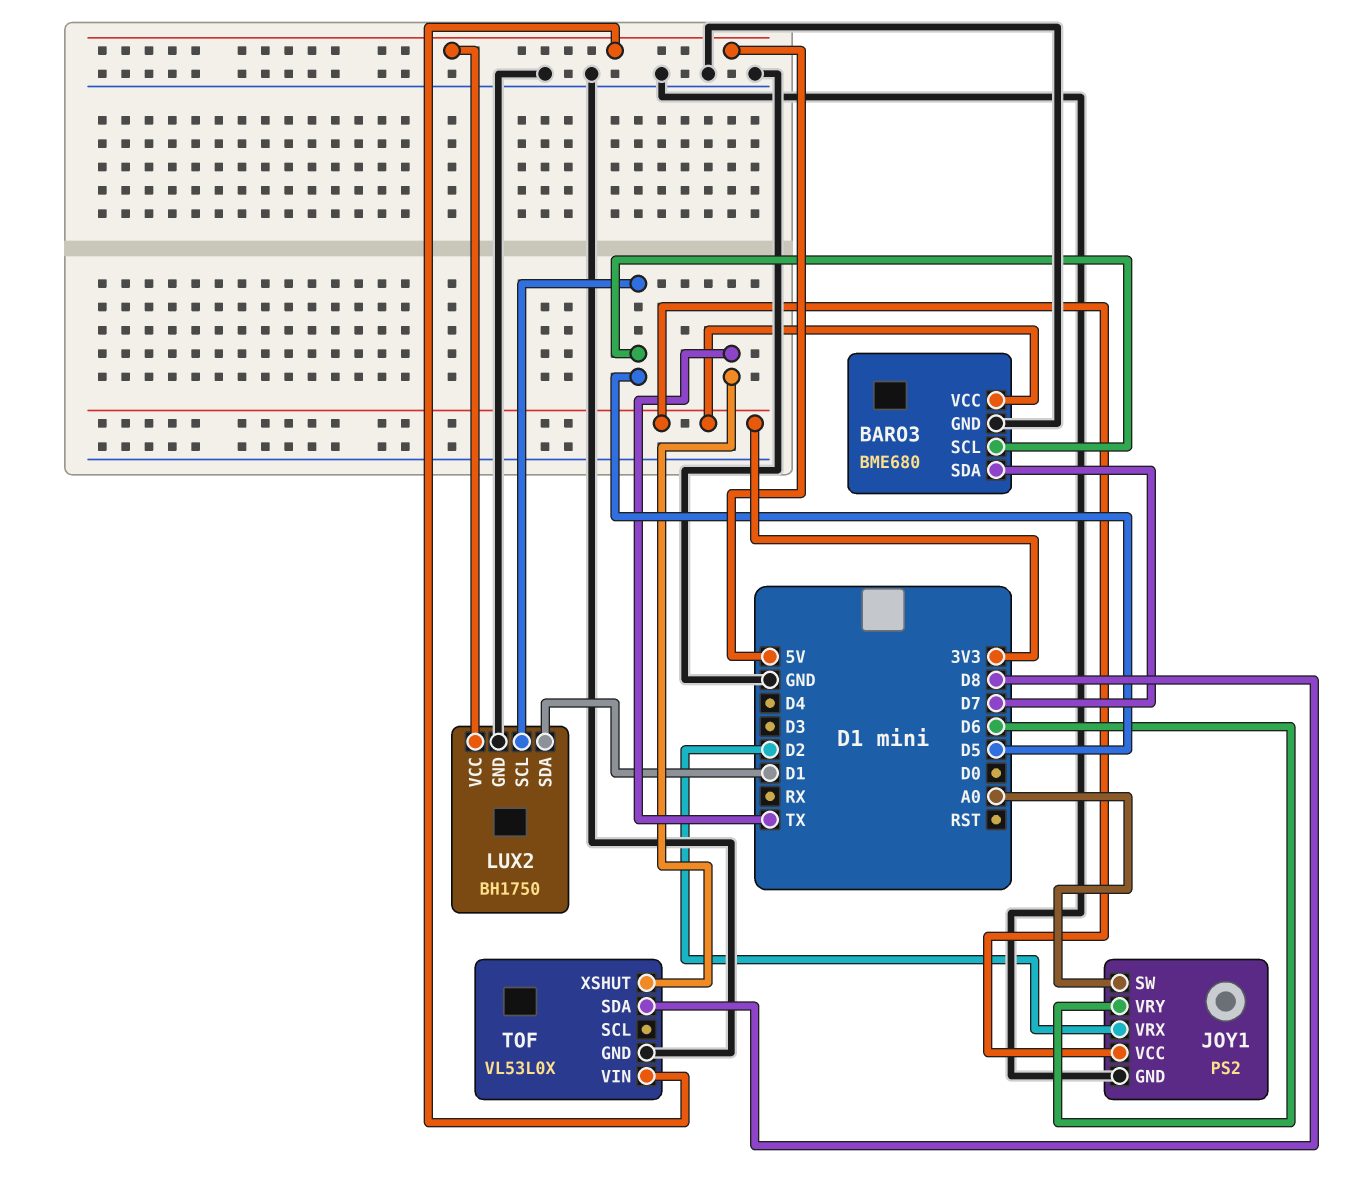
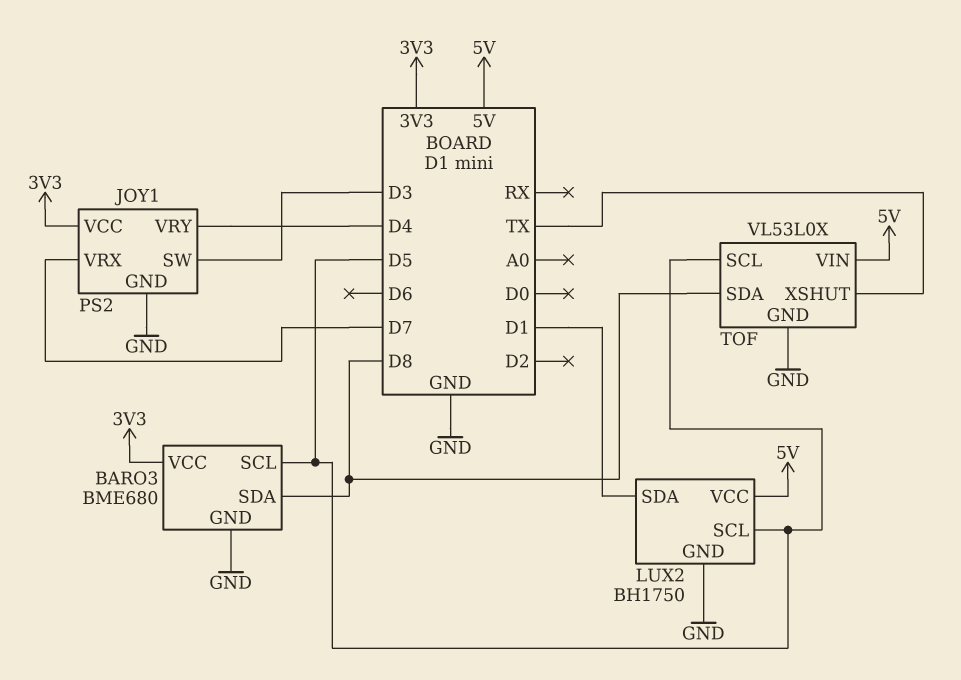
BARO3 pin SDA: D7 -> D8
JOY1 pin SW: A0 -> D3
JOY1 pin VRX: D2 -> D7
JOY1 pin VRY: D6 -> D4
TOF pin SCL: none -> D5

